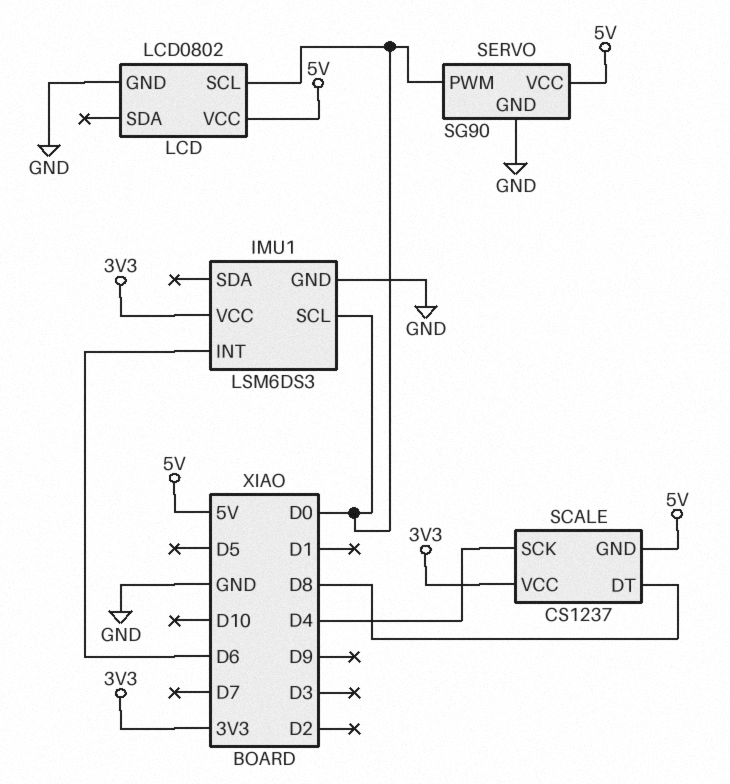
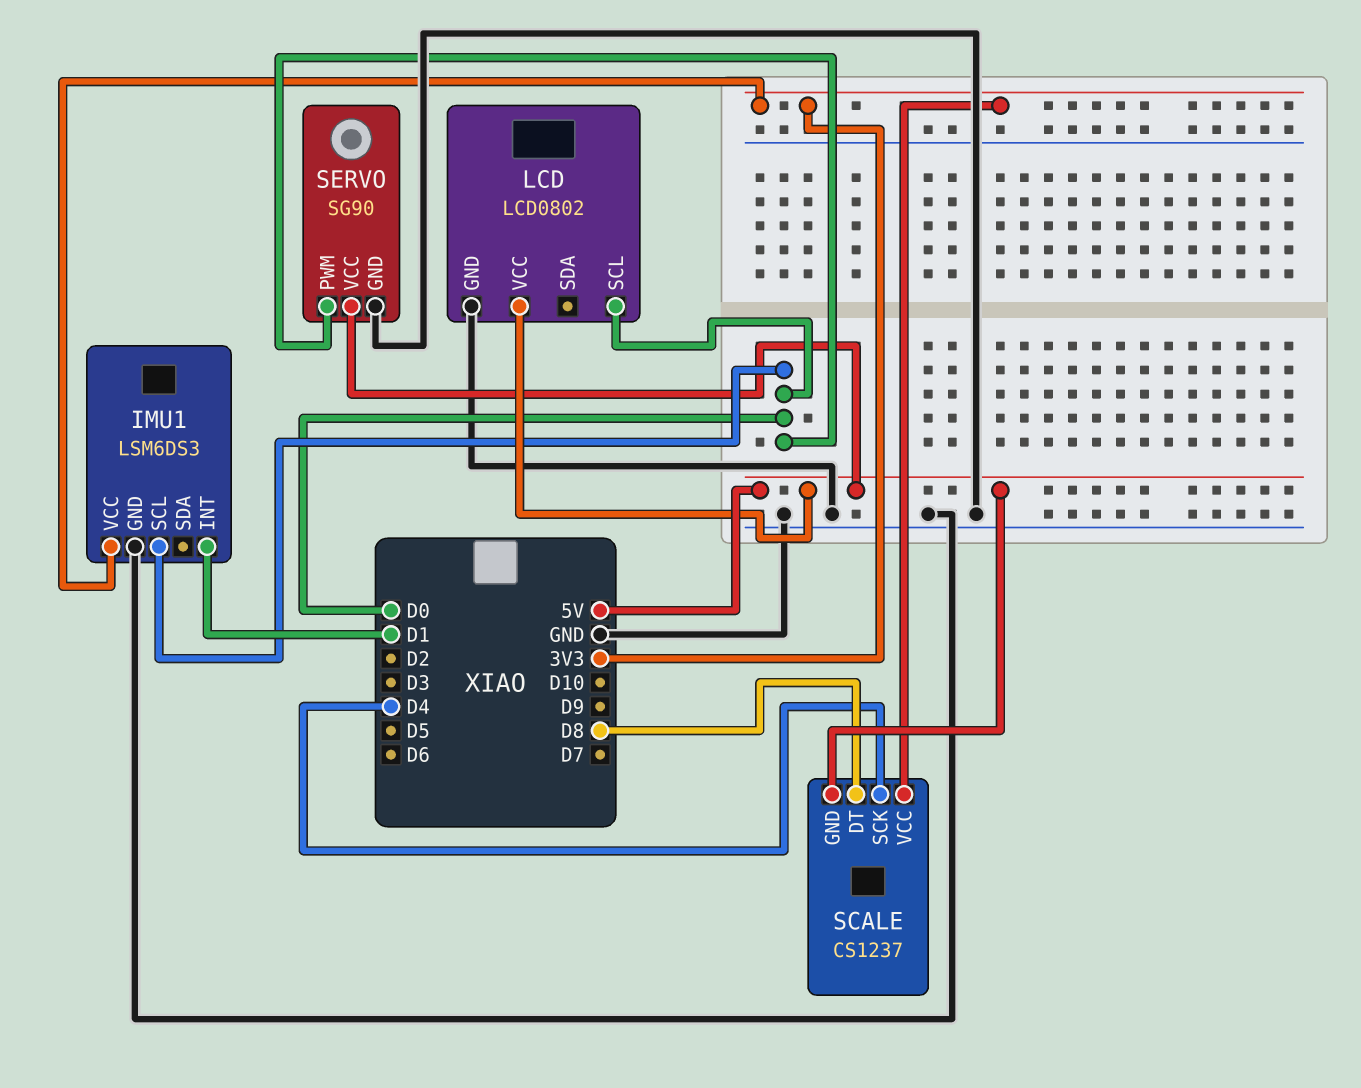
IMU1 pin INT: D6 -> D1

